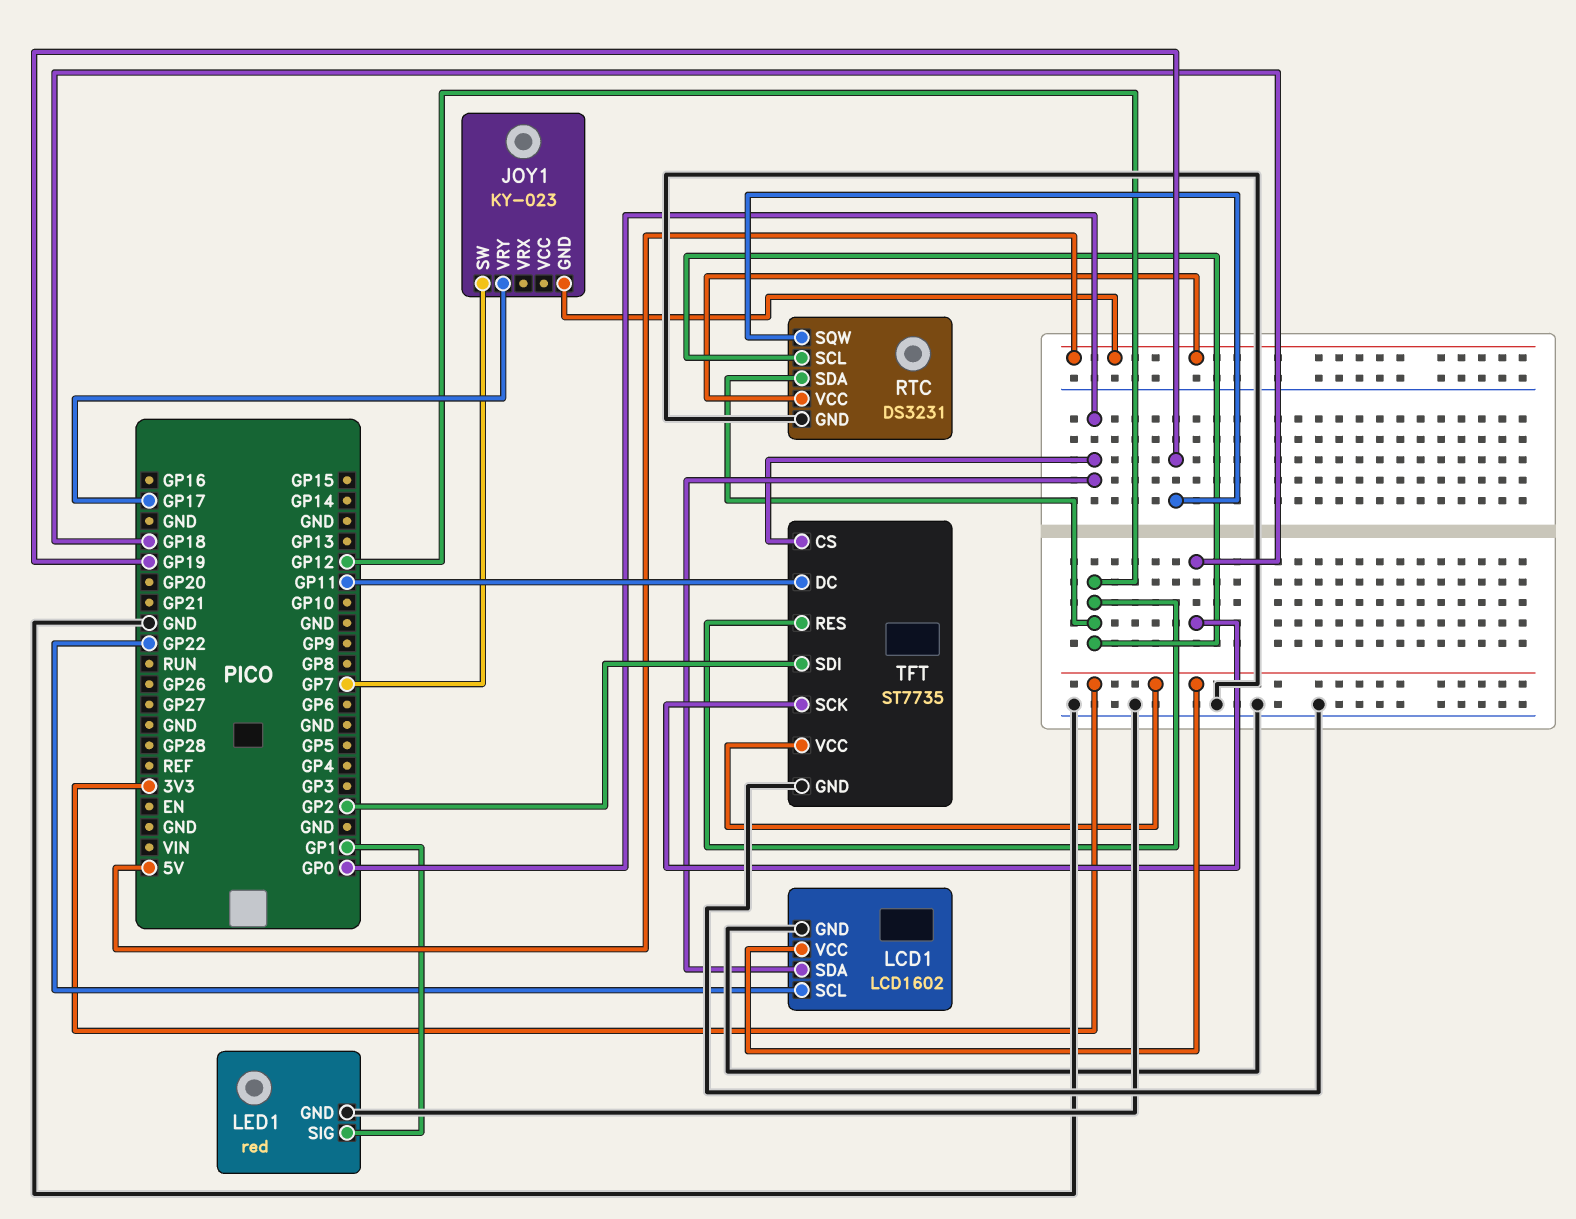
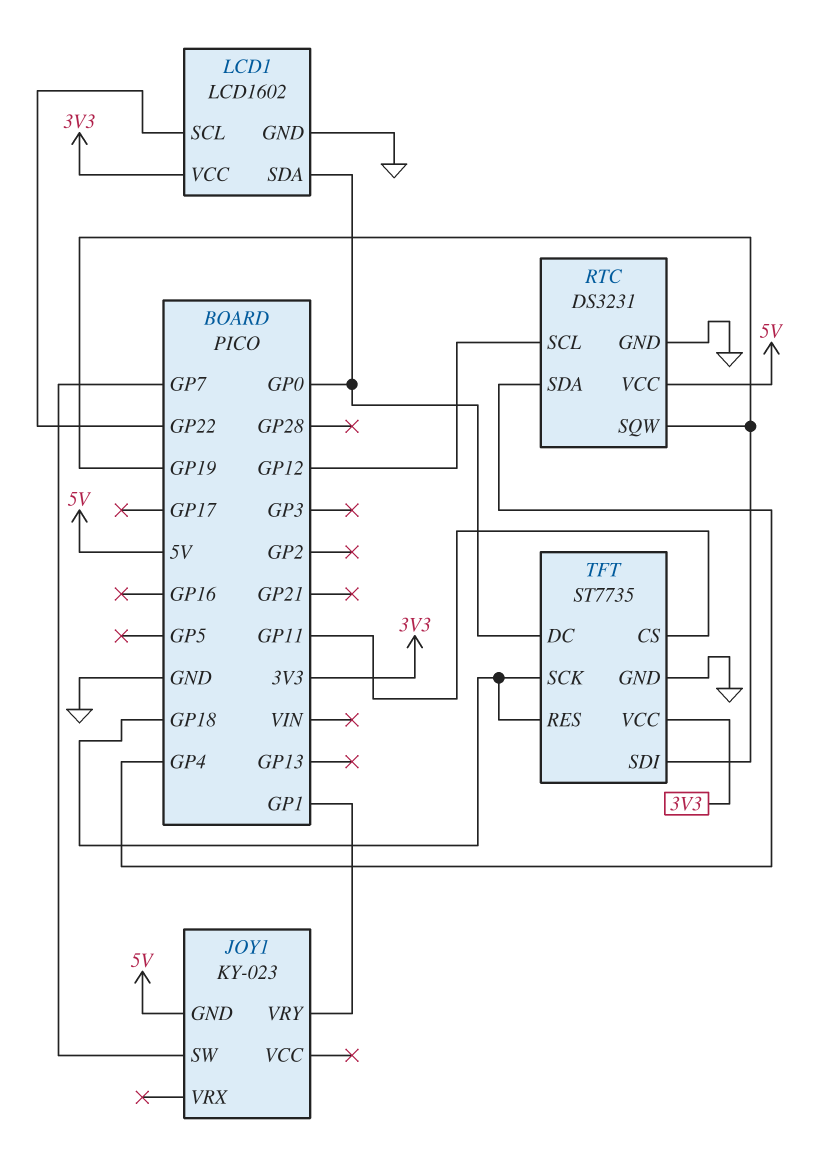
JOY1 pin VRY: GP17 -> GP1
LED1: red -> none
LED1 pin GND: GND -> none
LED1 pin SIG: GP1 -> none
RTC pin SDA: GP12 -> GP4
TFT pin CS: GP0 -> GP11
TFT pin DC: GP11 -> GP0
TFT pin RES: GP12 -> GP18
TFT pin SDI: GP2 -> GP19

